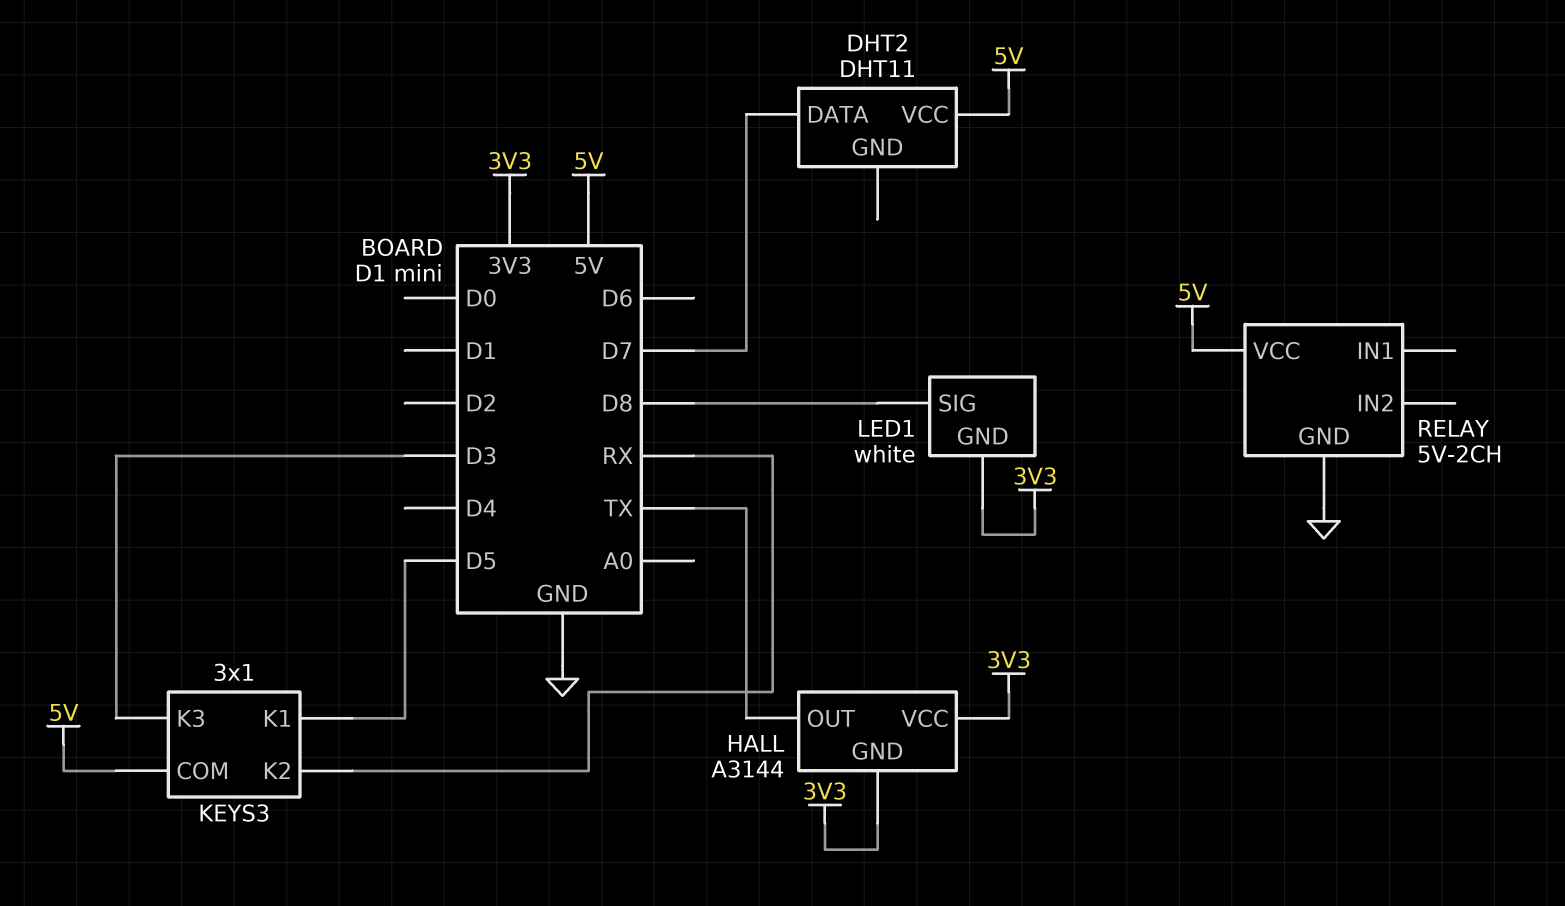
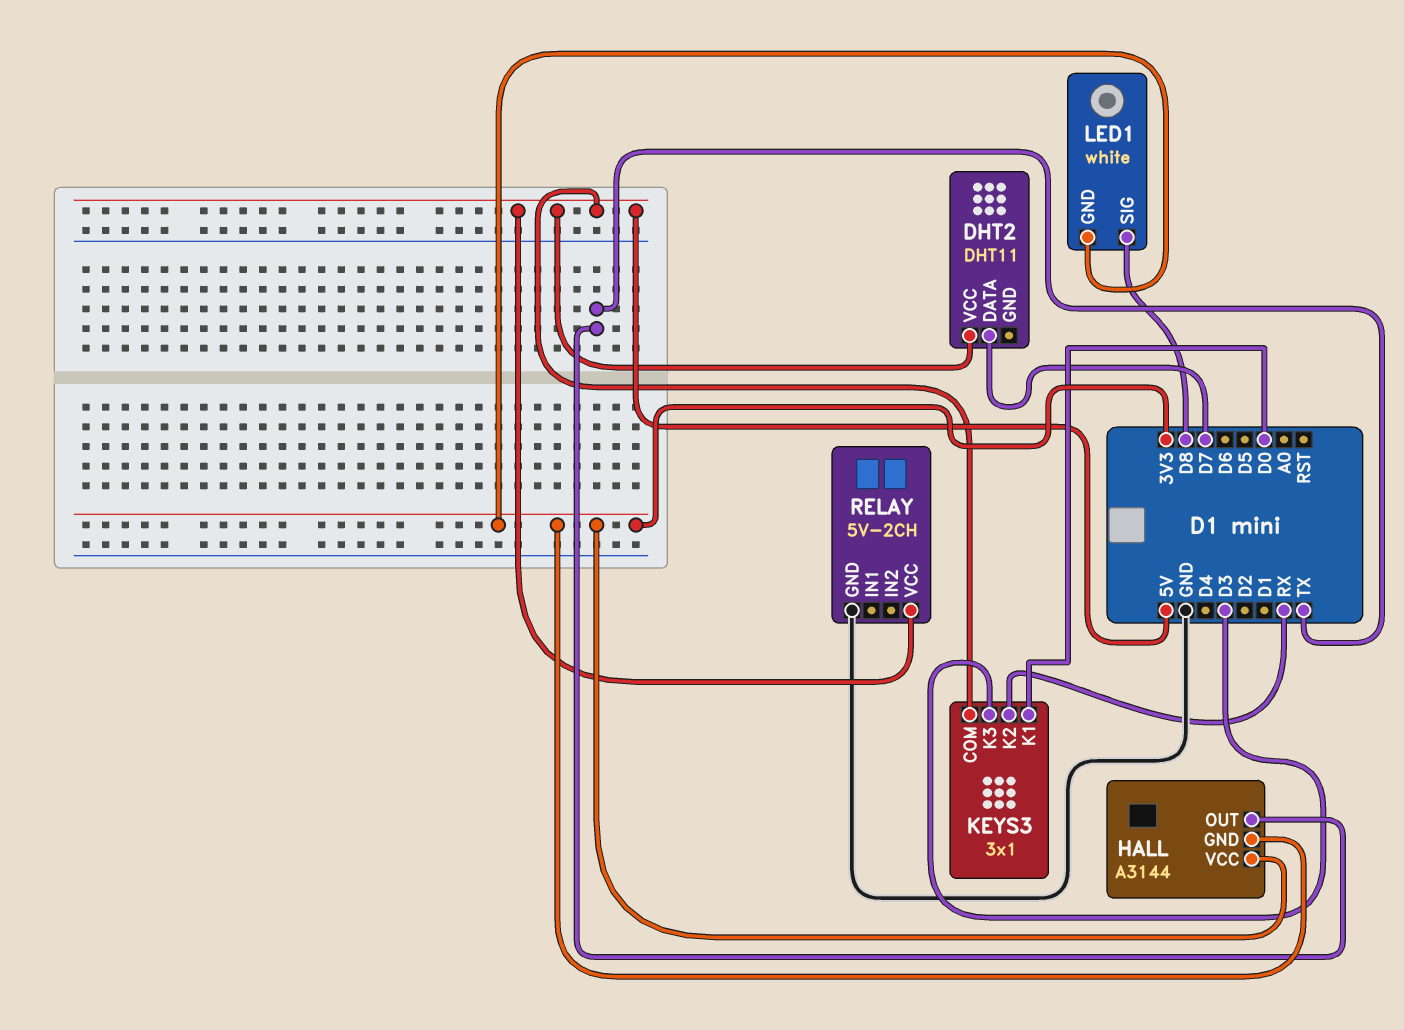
KEYS3 pin K1: D5 -> D0

